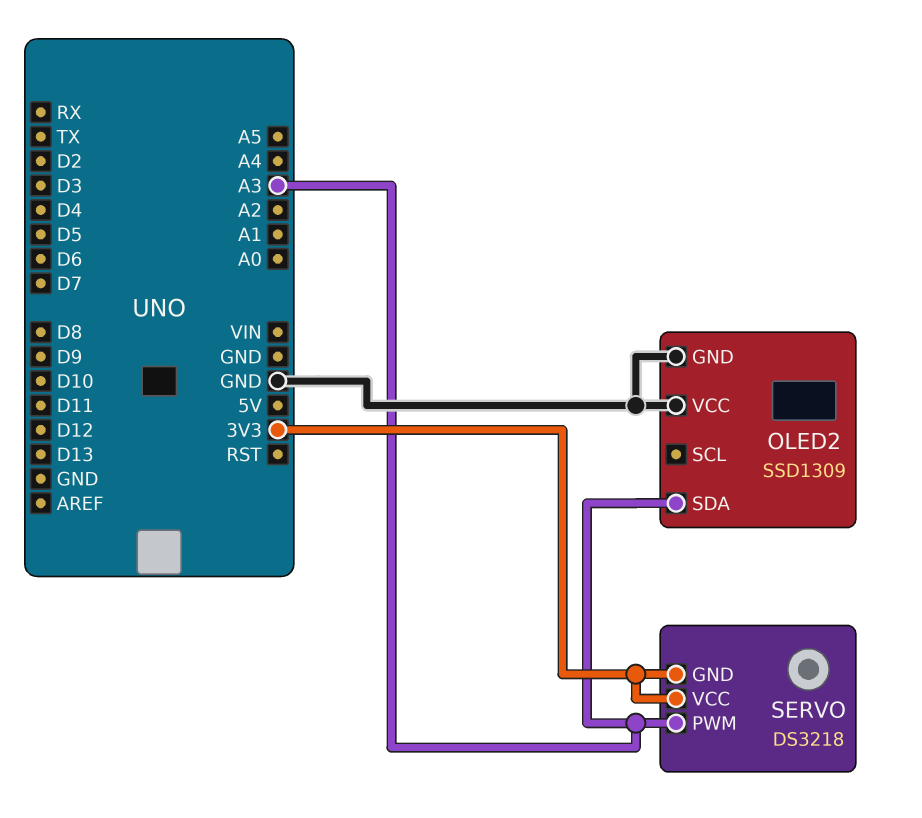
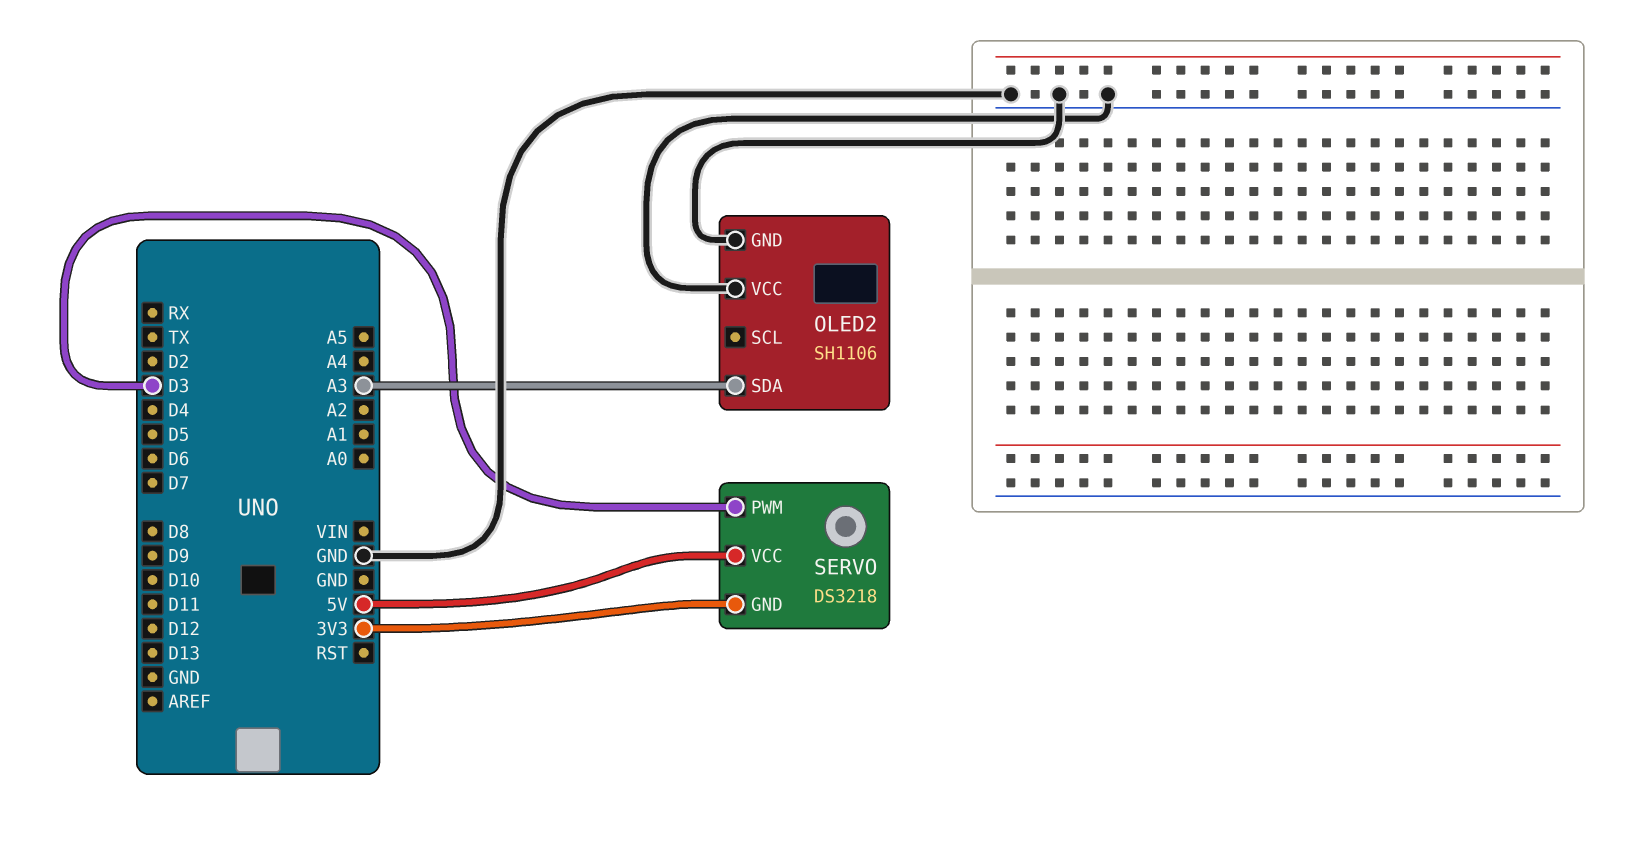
OLED2: SSD1309 -> SH1106
SERVO pin PWM: A3 -> D3
SERVO pin VCC: 3V3 -> 5V

